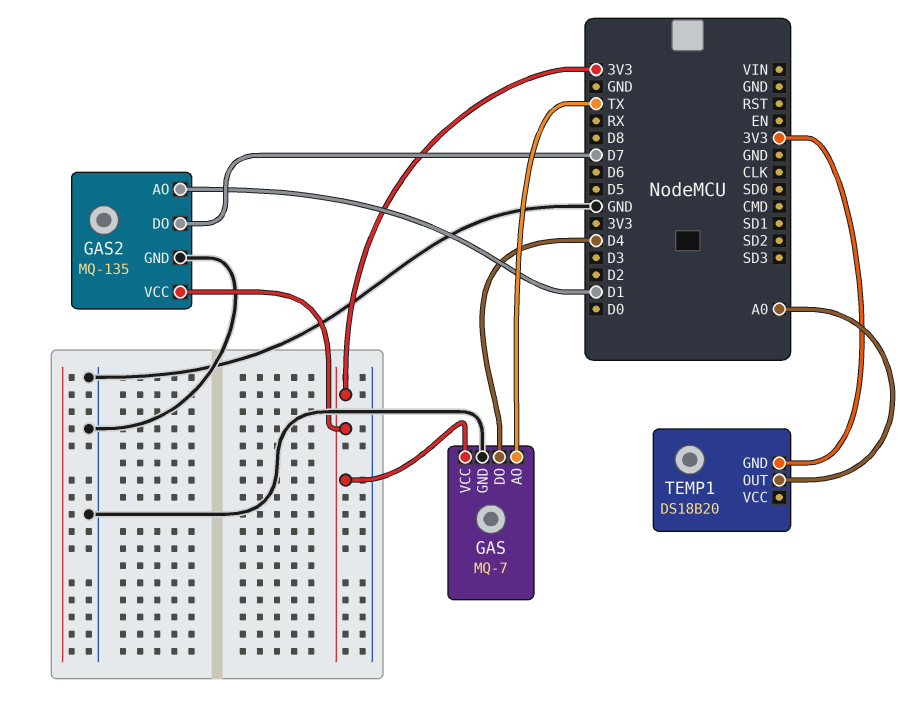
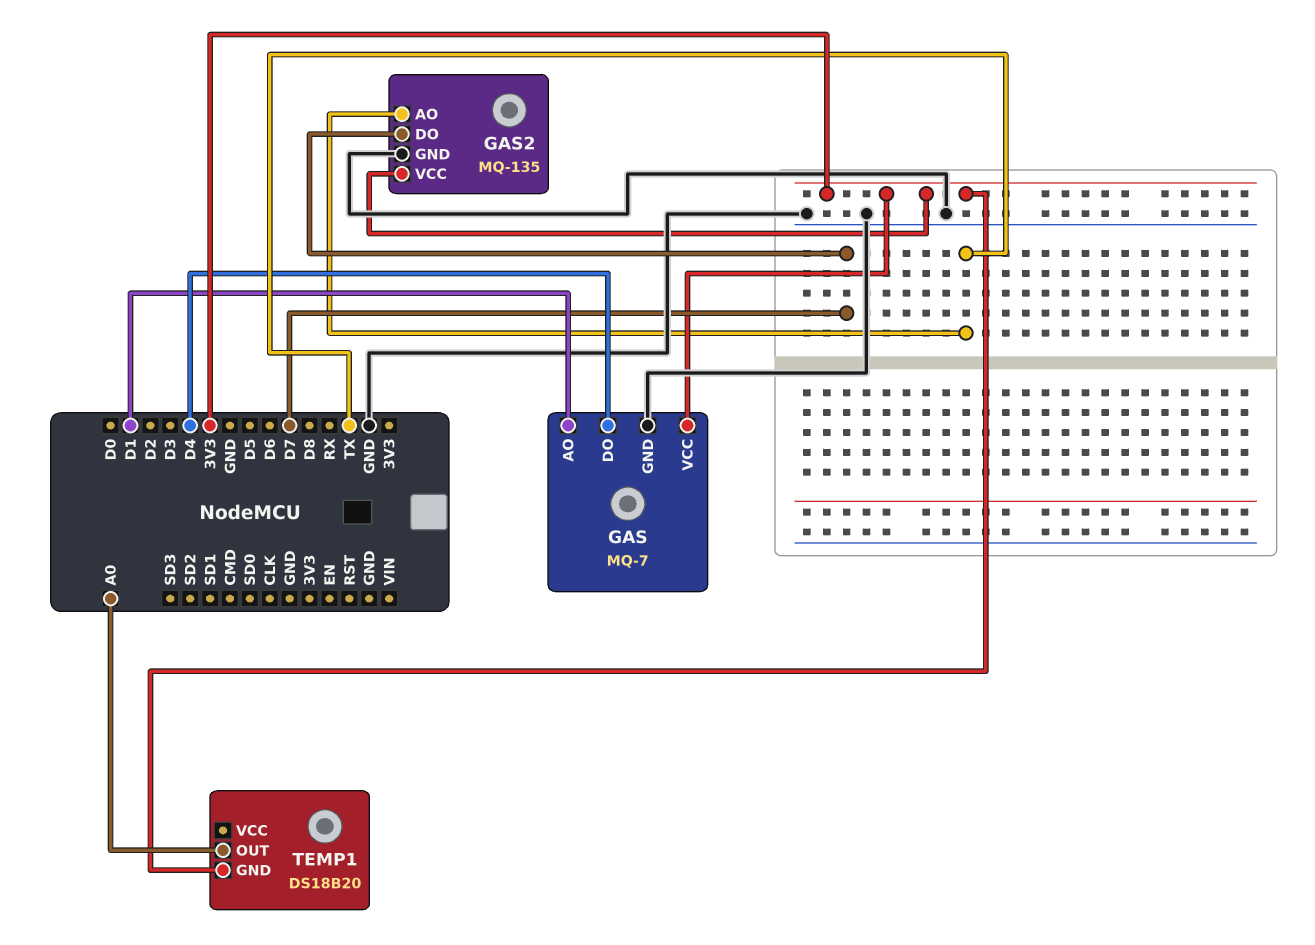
GAS pin AO: TX -> D1
GAS2 pin AO: D1 -> TX

